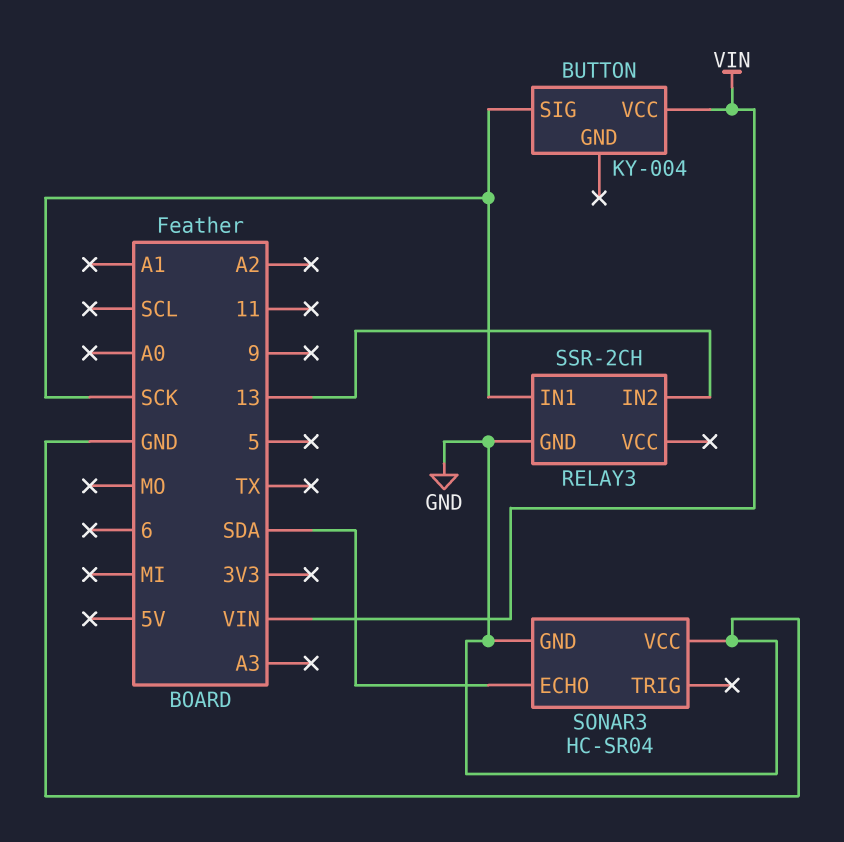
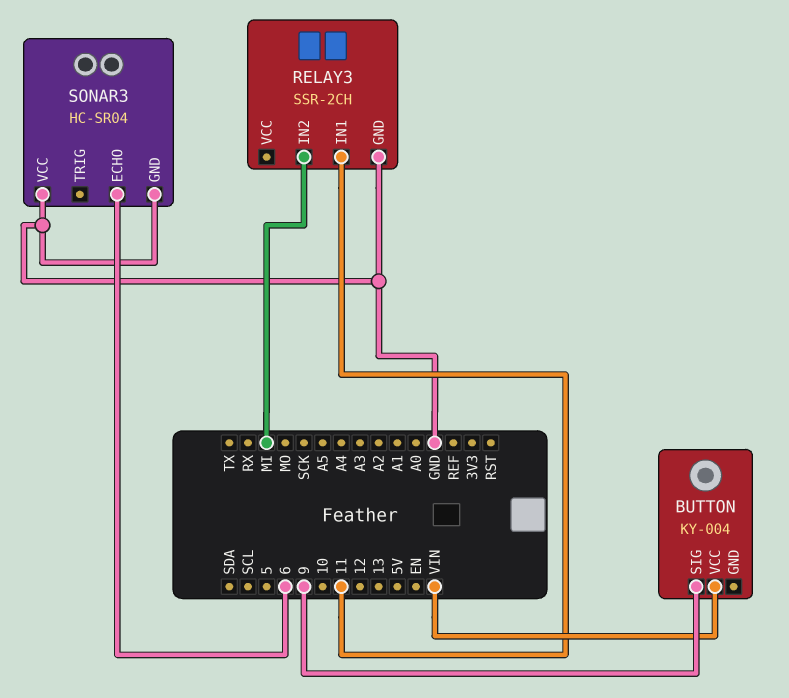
BUTTON pin SIG: SCK -> 9
RELAY3 pin IN1: SCK -> 11
RELAY3 pin IN2: 13 -> MI
SONAR3 pin ECHO: SDA -> 6

